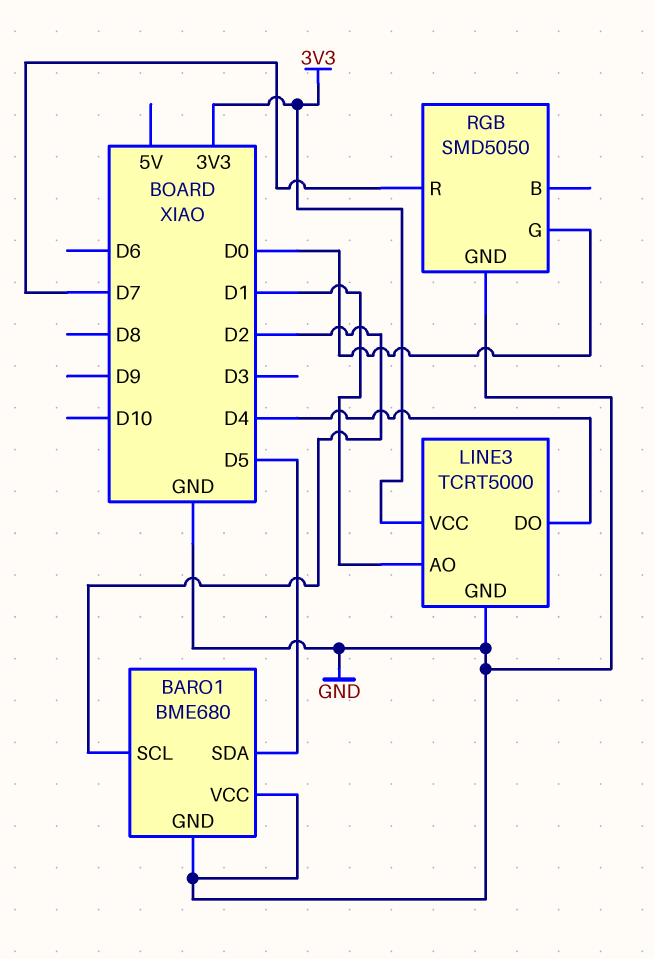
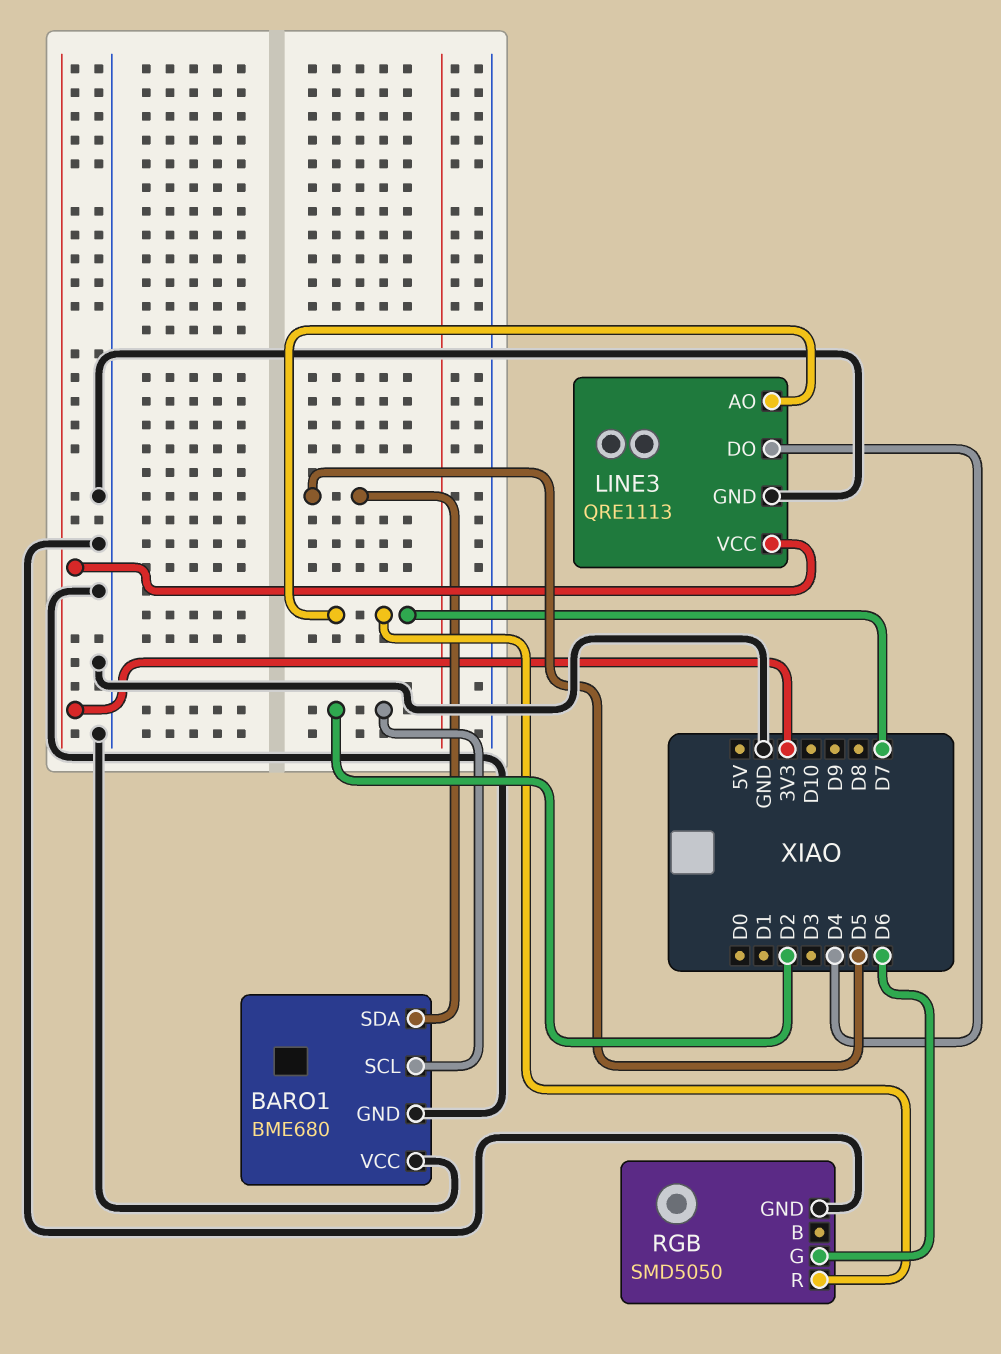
LINE3: TCRT5000 -> QRE1113
LINE3 pin AO: D1 -> D7
RGB pin G: D0 -> D6

